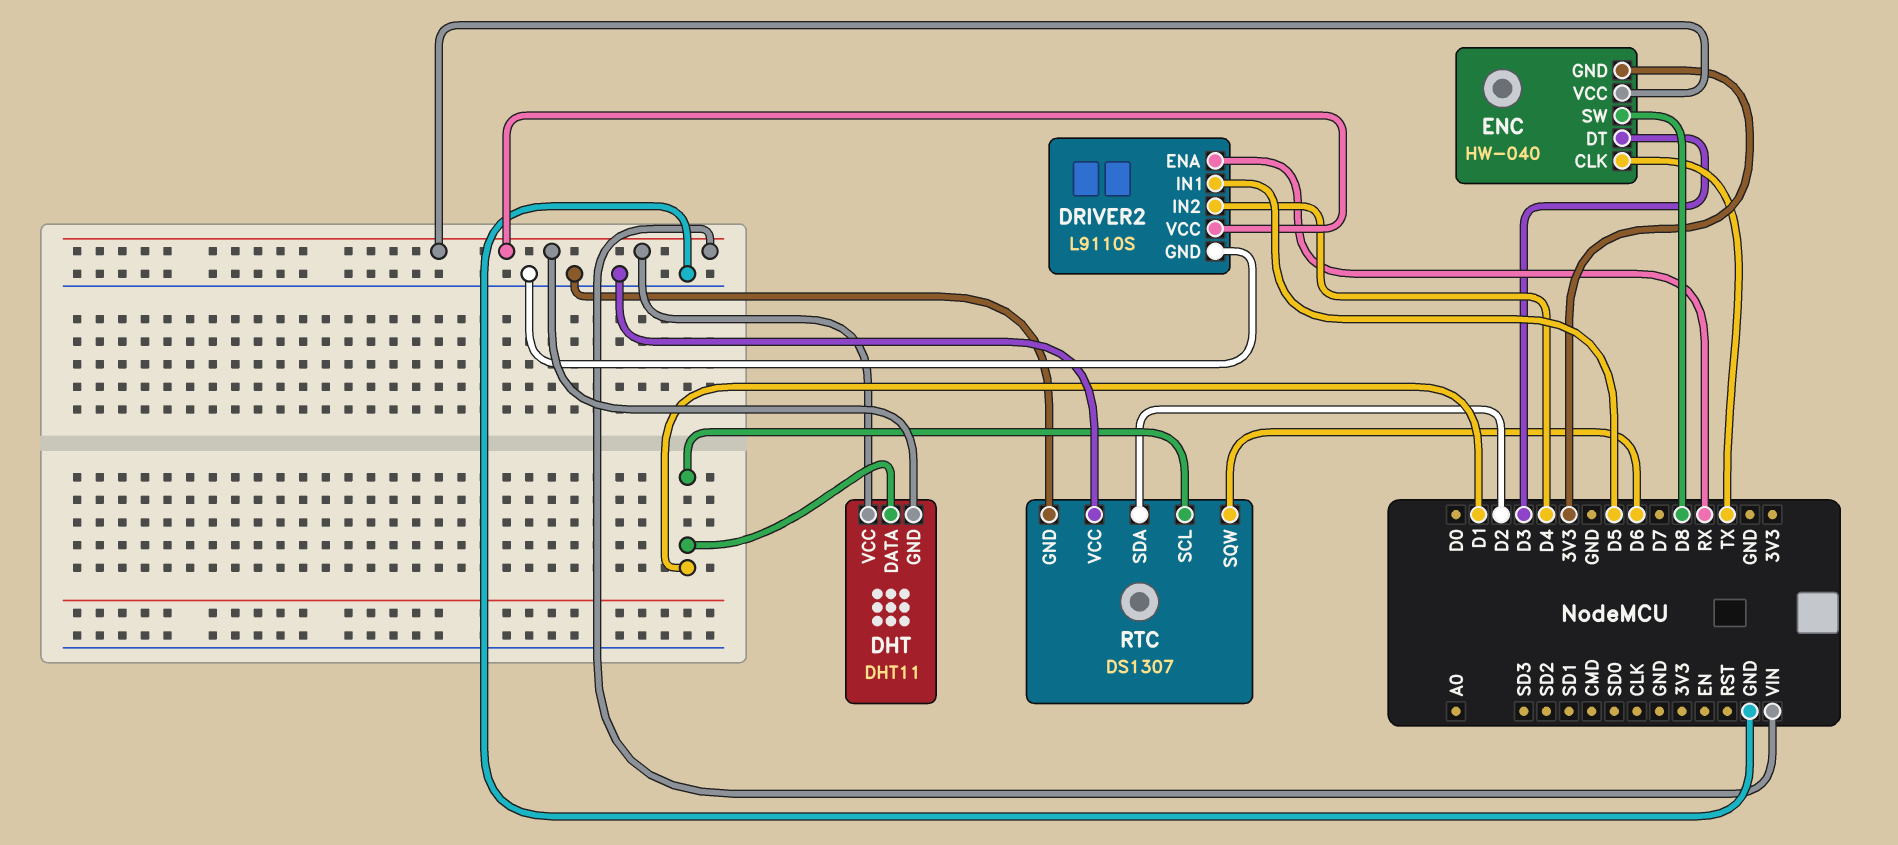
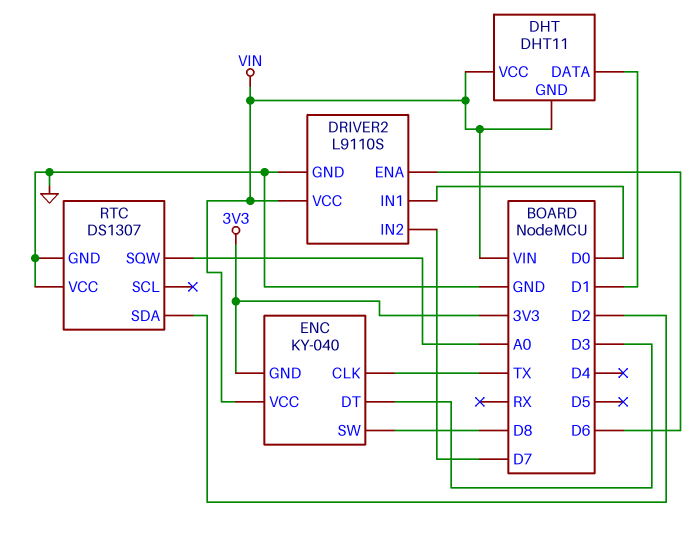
DRIVER2 pin ENA: RX -> D6
DRIVER2 pin IN1: D5 -> D0
DRIVER2 pin IN2: D4 -> D7
ENC: HW-040 -> KY-040
RTC pin SCL: D1 -> none
RTC pin SQW: D6 -> A0

